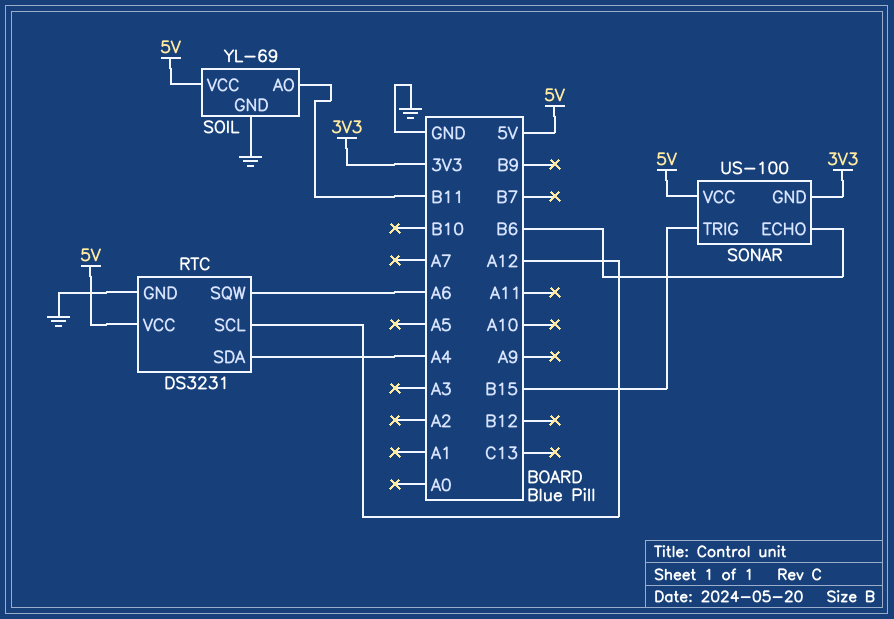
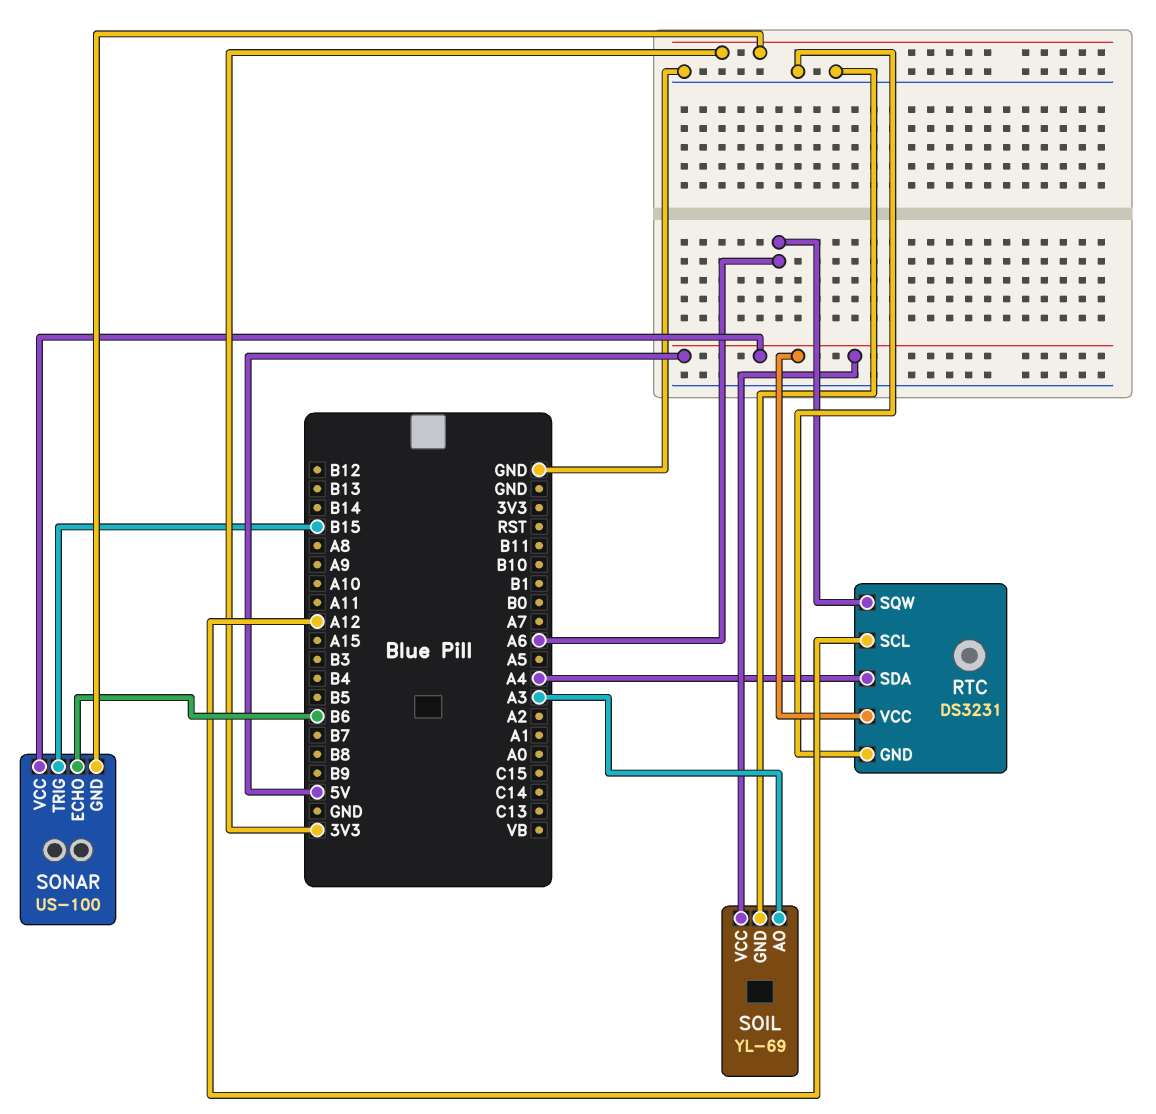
SOIL pin AO: B11 -> A3

